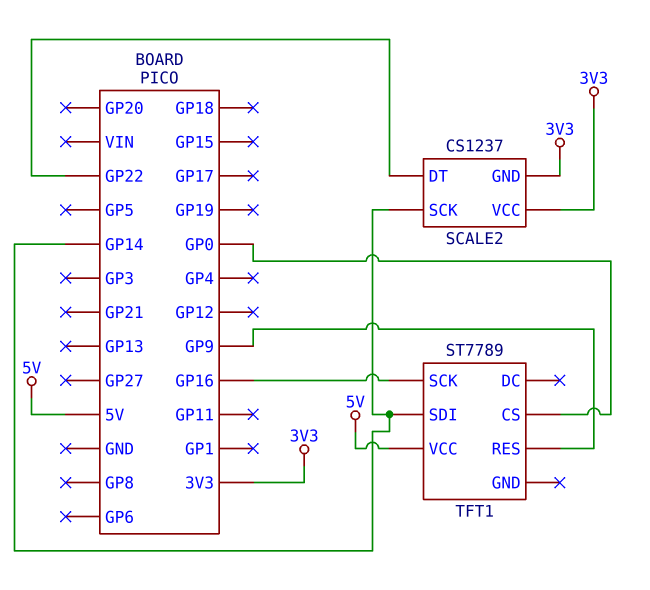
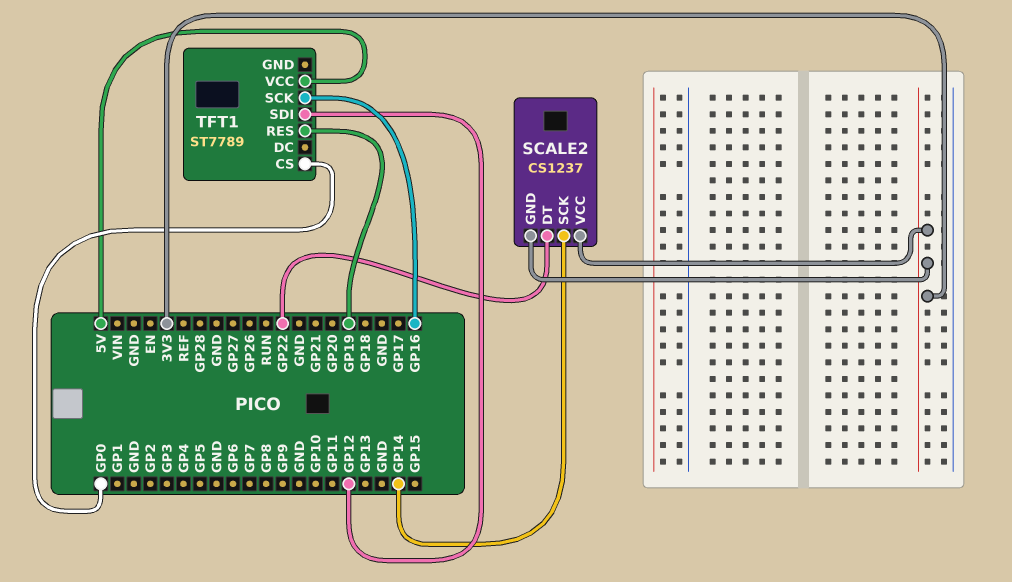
TFT1 pin RES: GP9 -> GP19
TFT1 pin SDI: GP14 -> GP12

